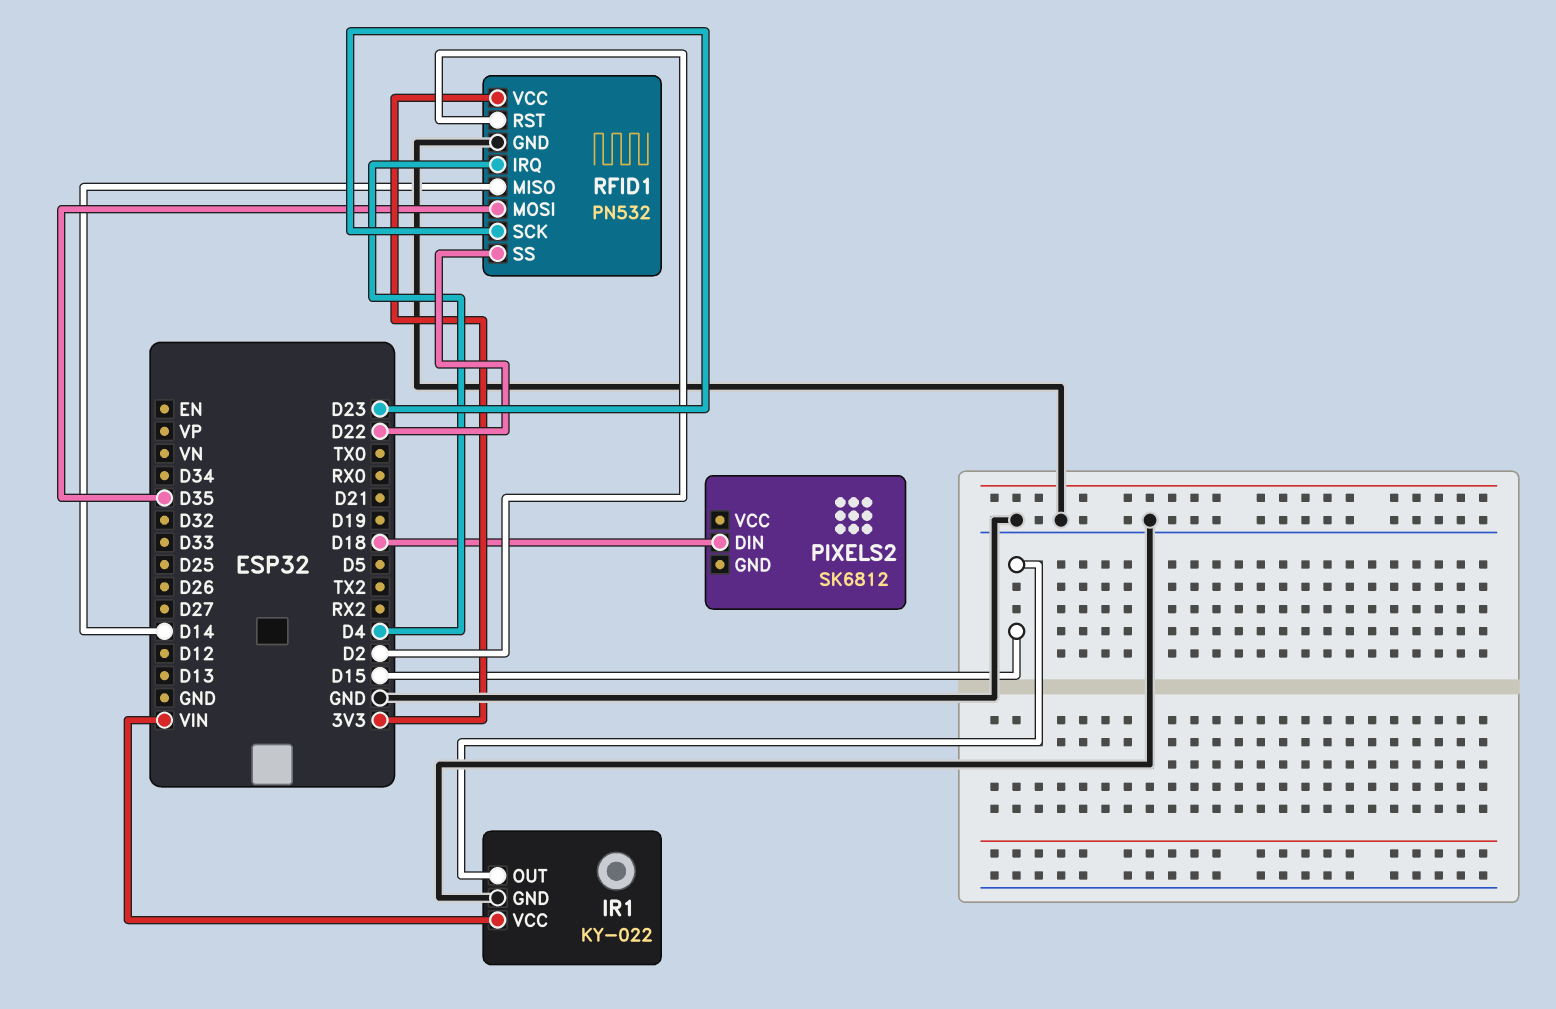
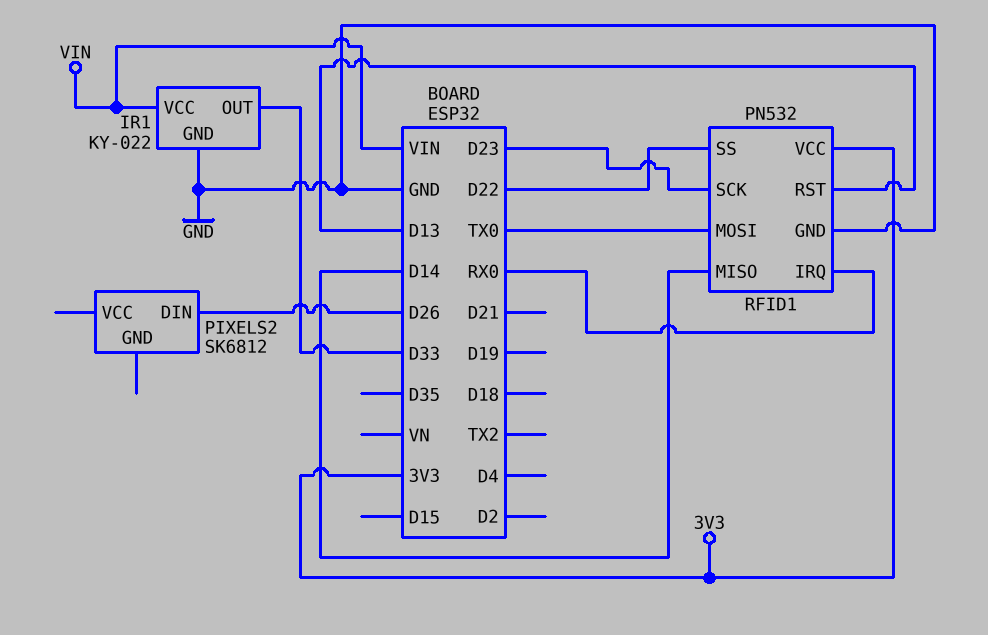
IR1 pin OUT: D15 -> D33
PIXELS2 pin DIN: D18 -> D26
RFID1 pin IRQ: D4 -> RX0
RFID1 pin MOSI: D35 -> TX0
RFID1 pin RST: D2 -> D13

